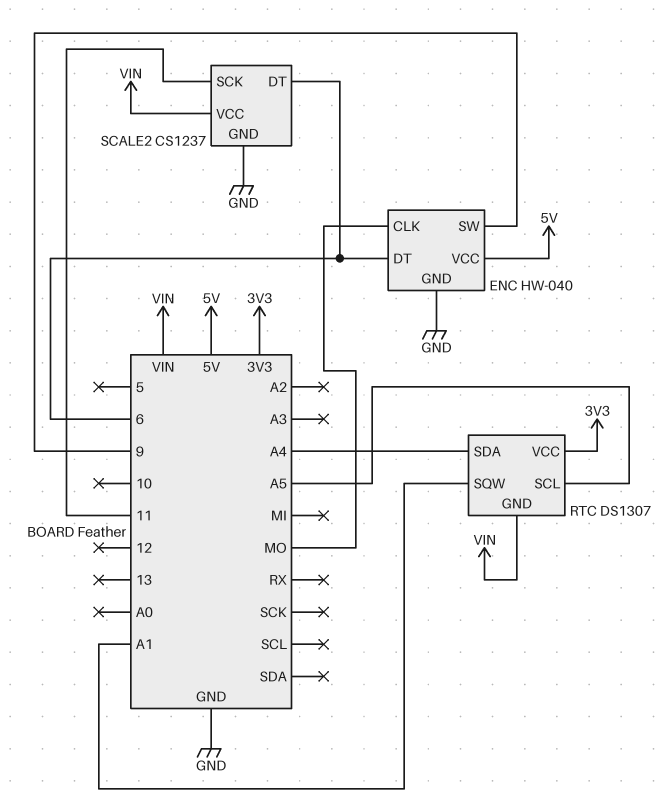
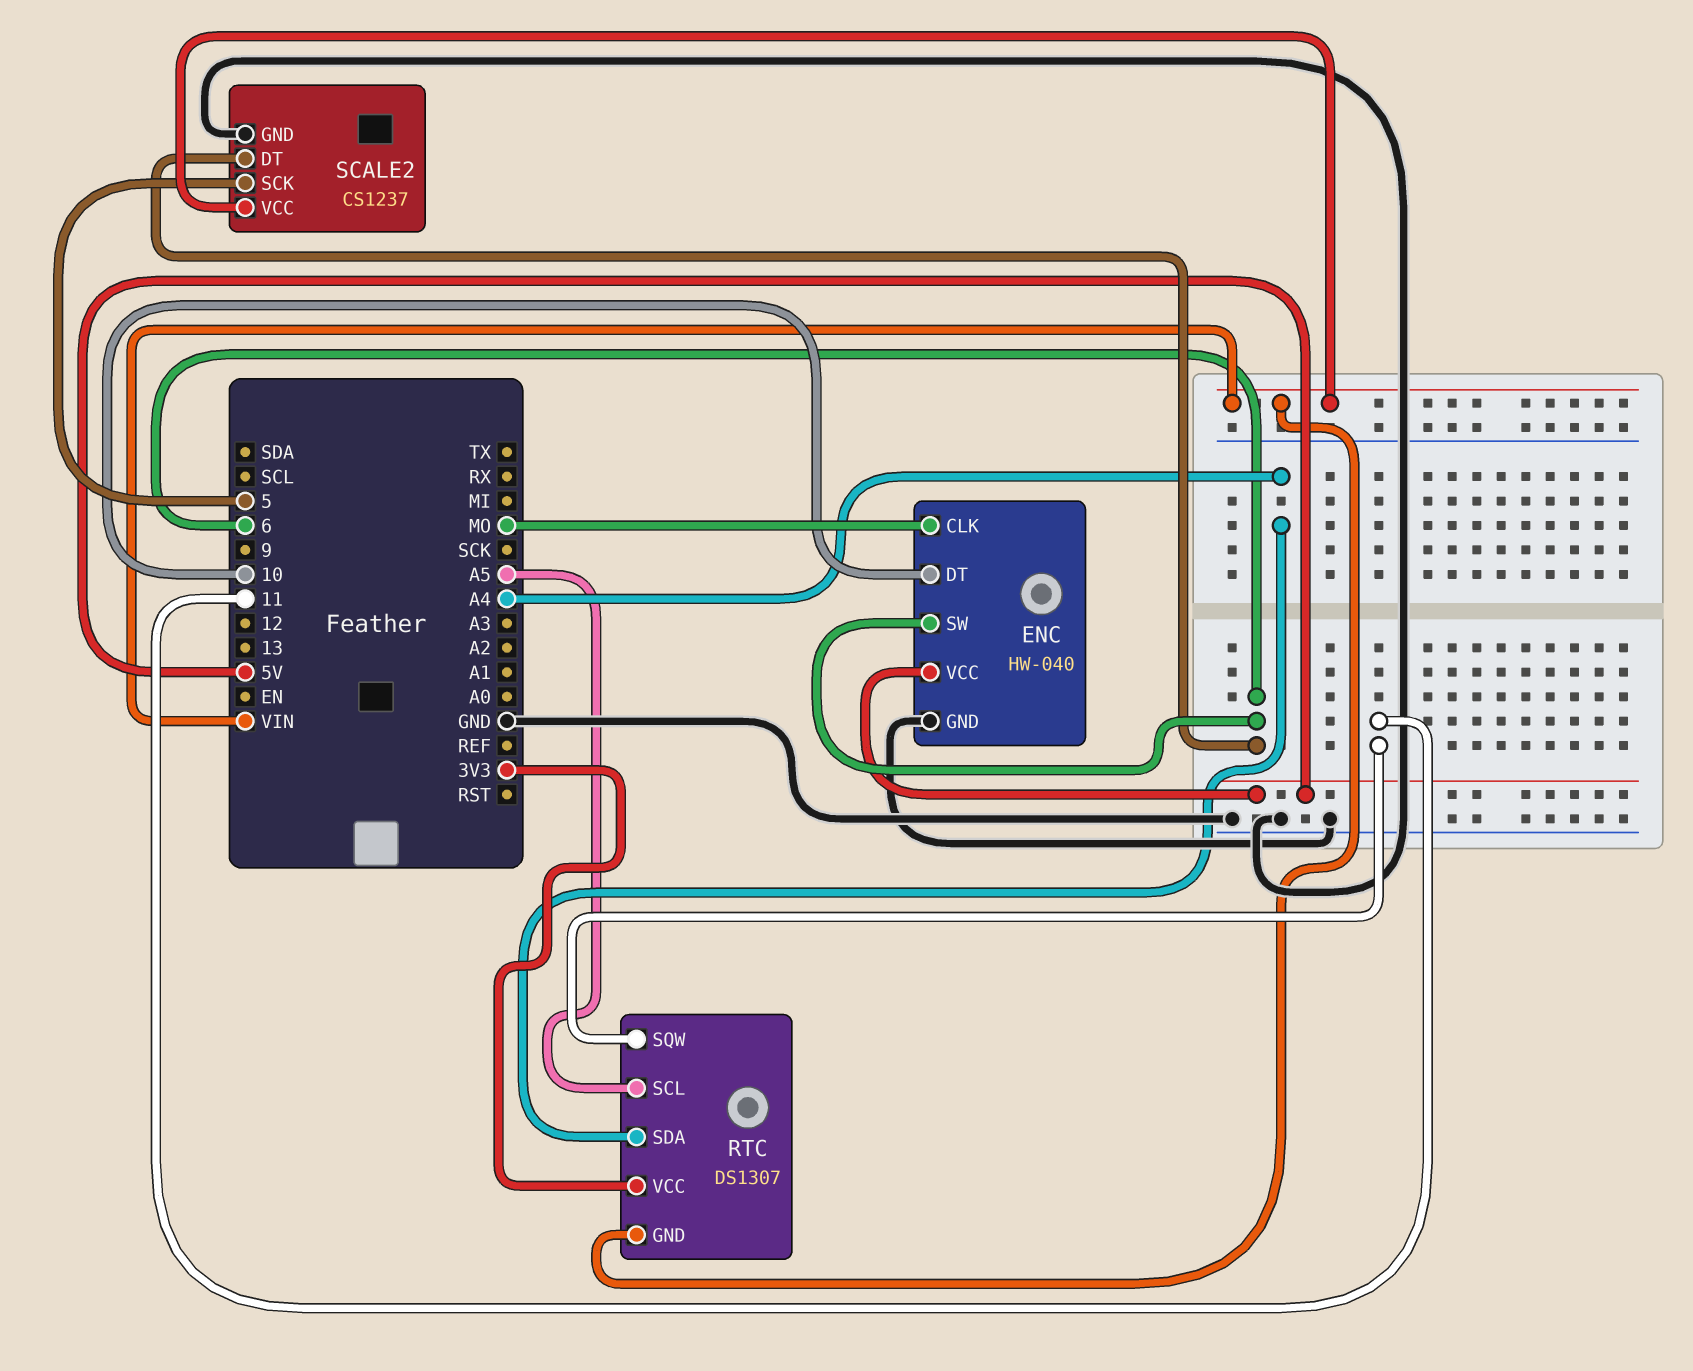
ENC pin DT: 6 -> 10
ENC pin SW: 9 -> 6
RTC pin SQW: A1 -> 11
SCALE2 pin SCK: 11 -> 5

